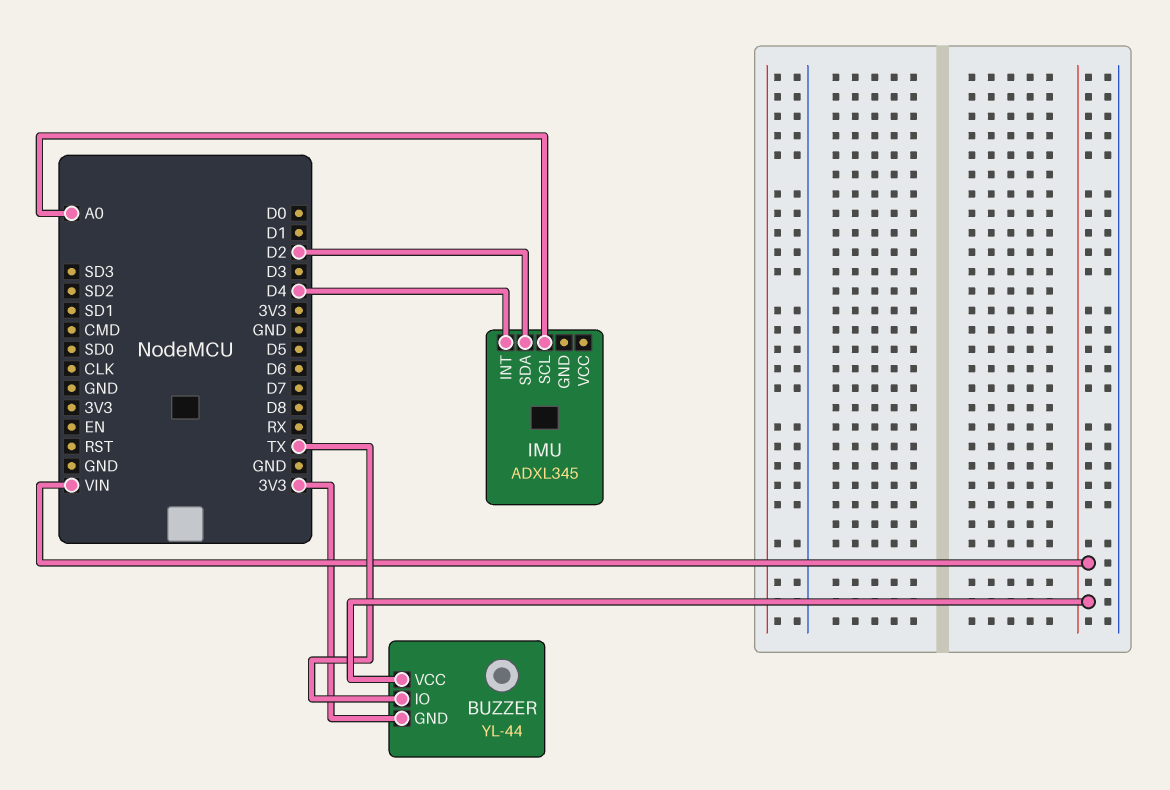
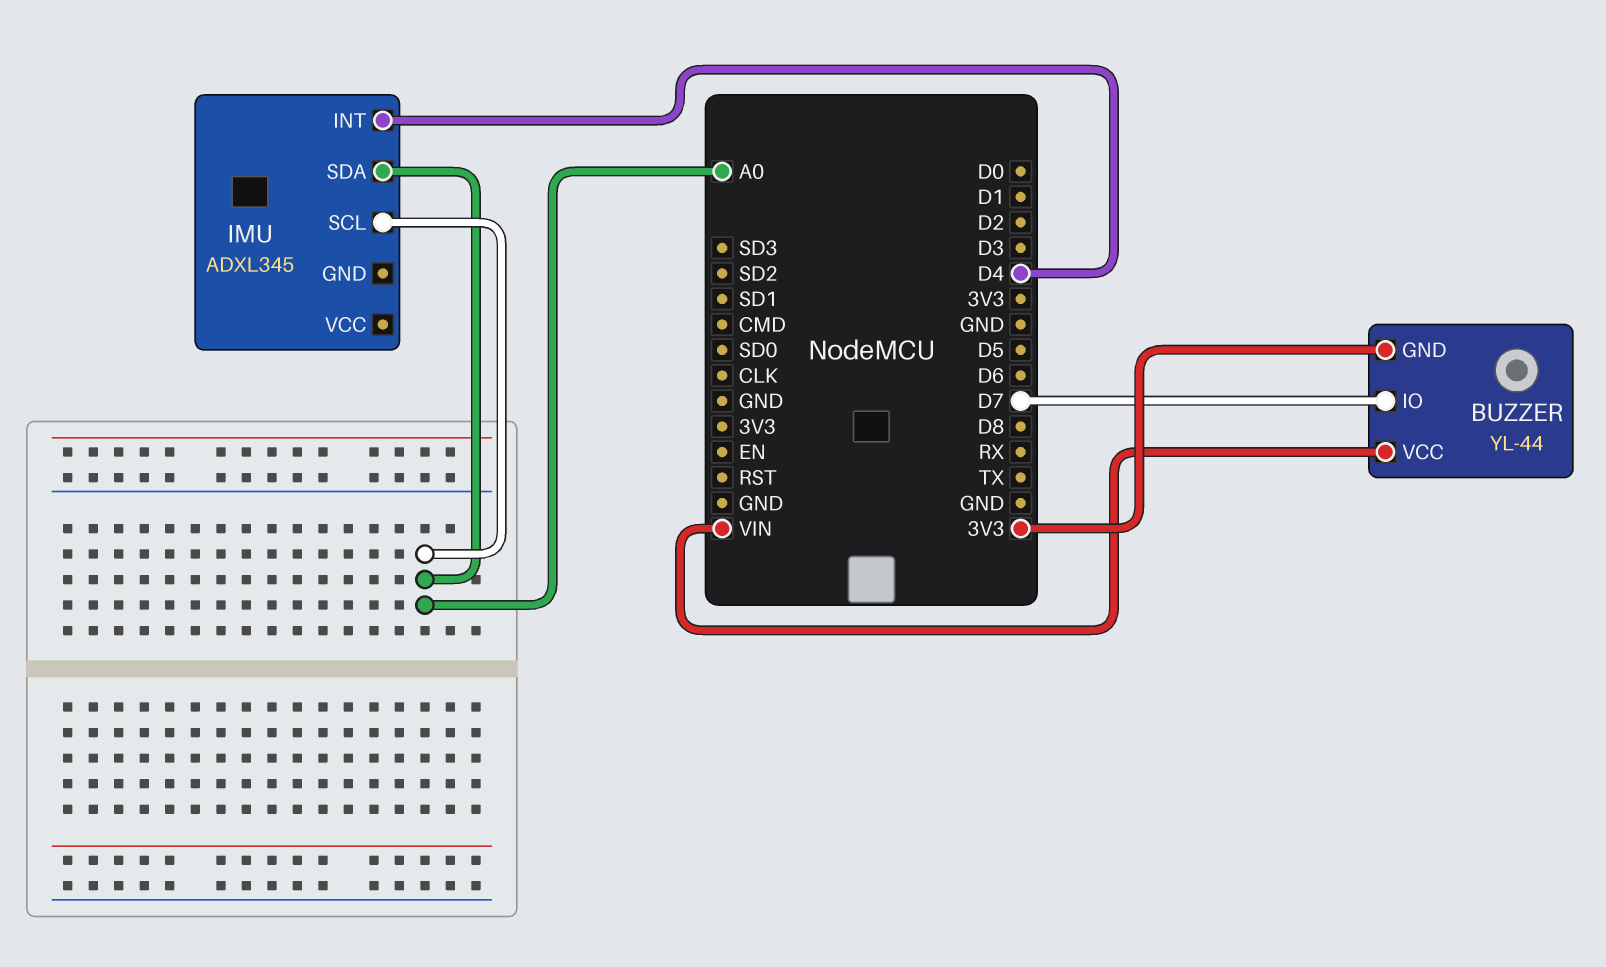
BUZZER pin IO: TX -> D7
IMU pin SDA: D2 -> A0

